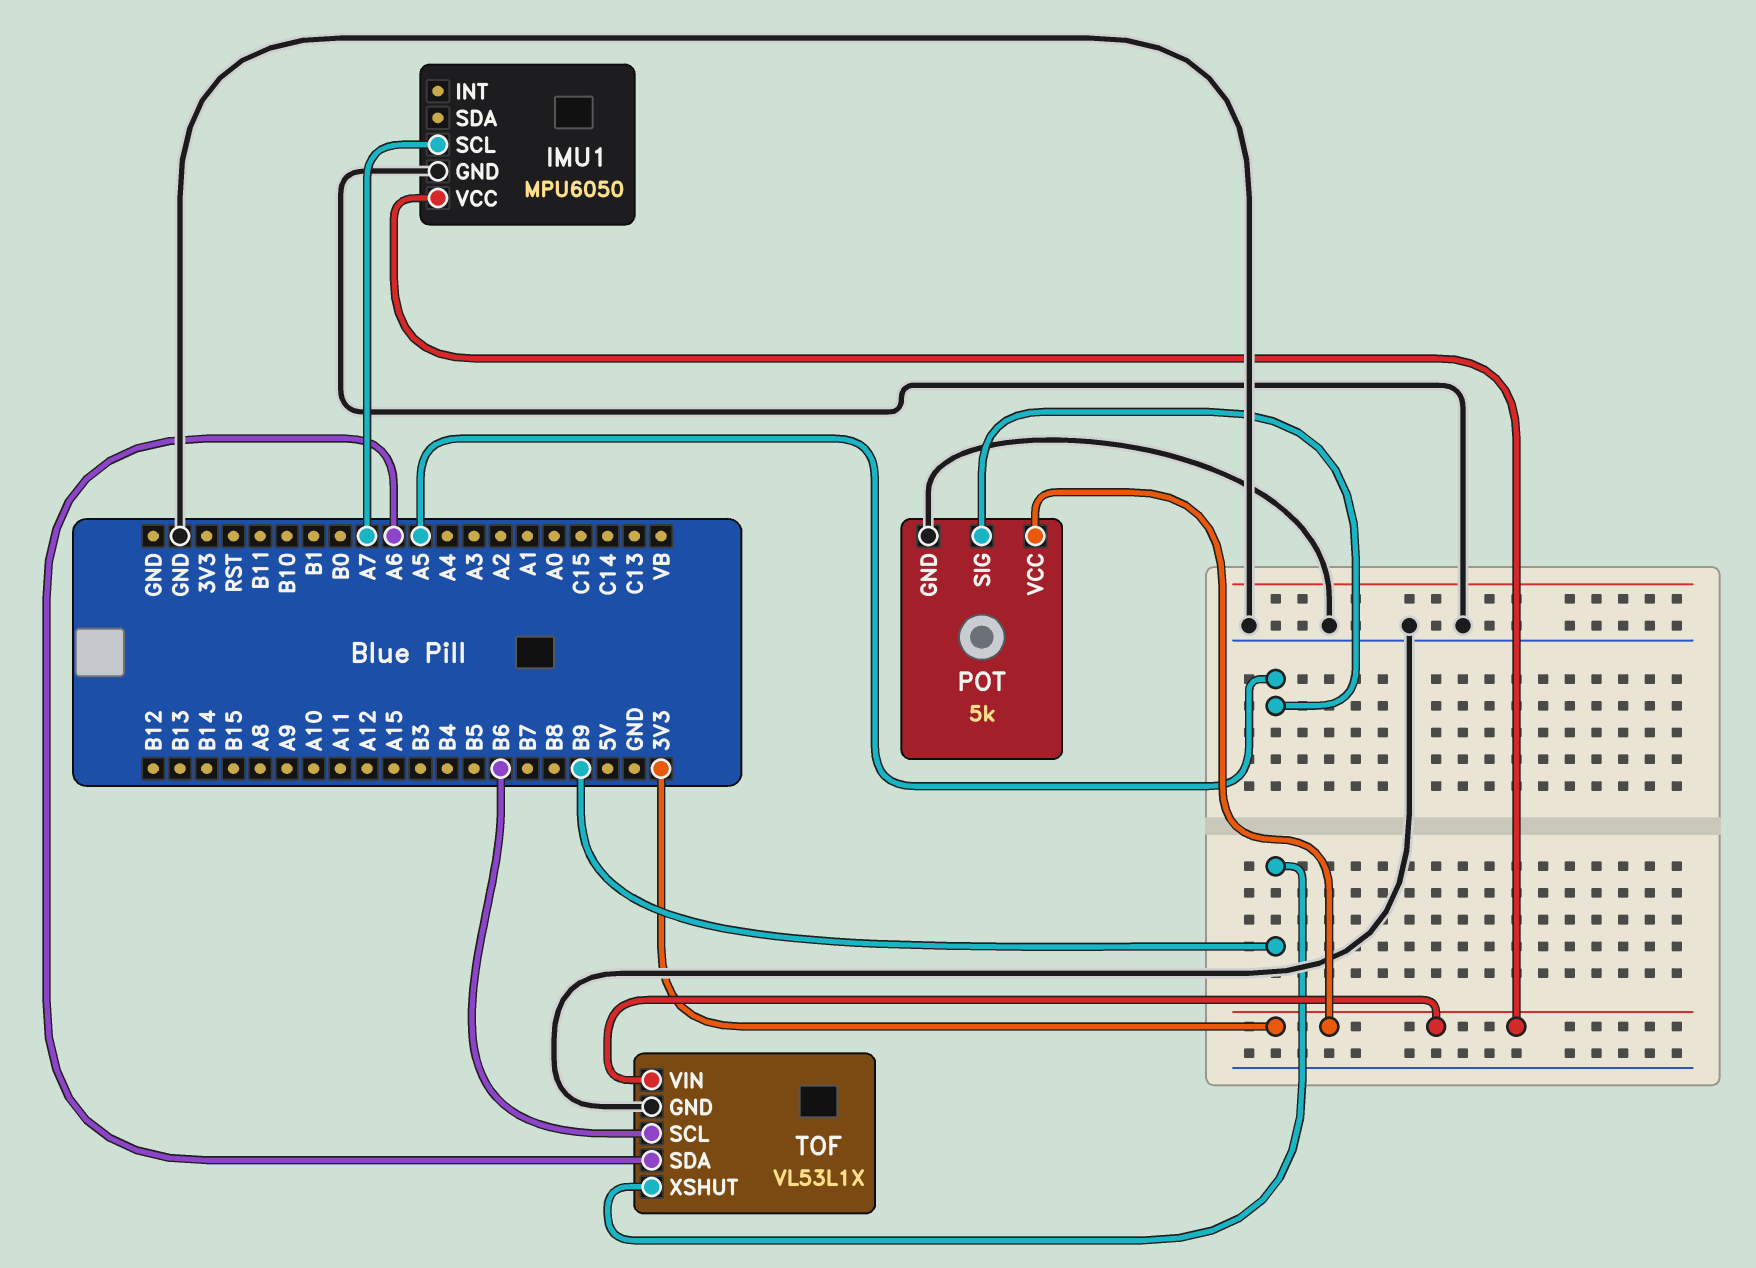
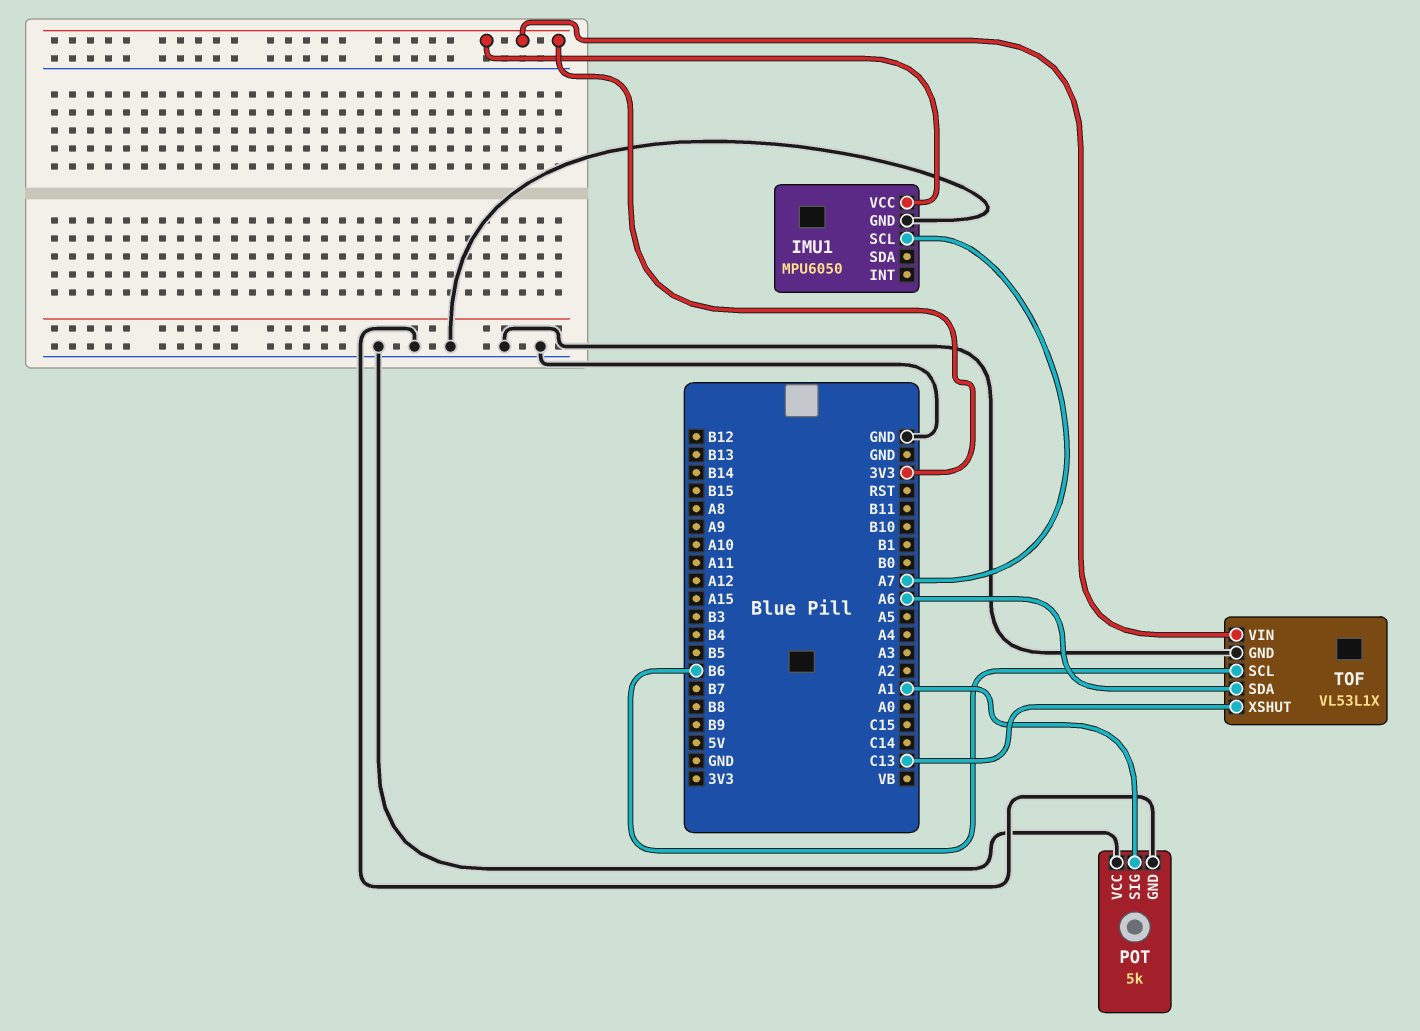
POT pin SIG: A5 -> A1
POT pin VCC: 3V3 -> GND
TOF pin XSHUT: B9 -> C13

